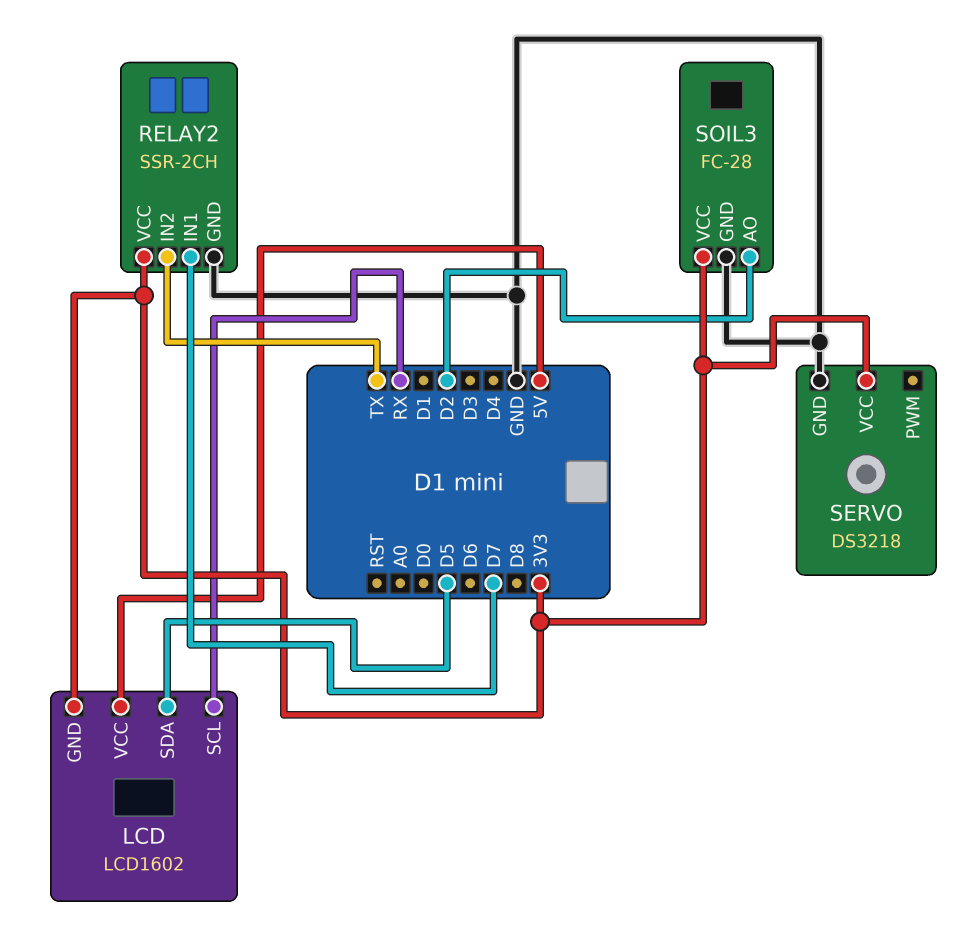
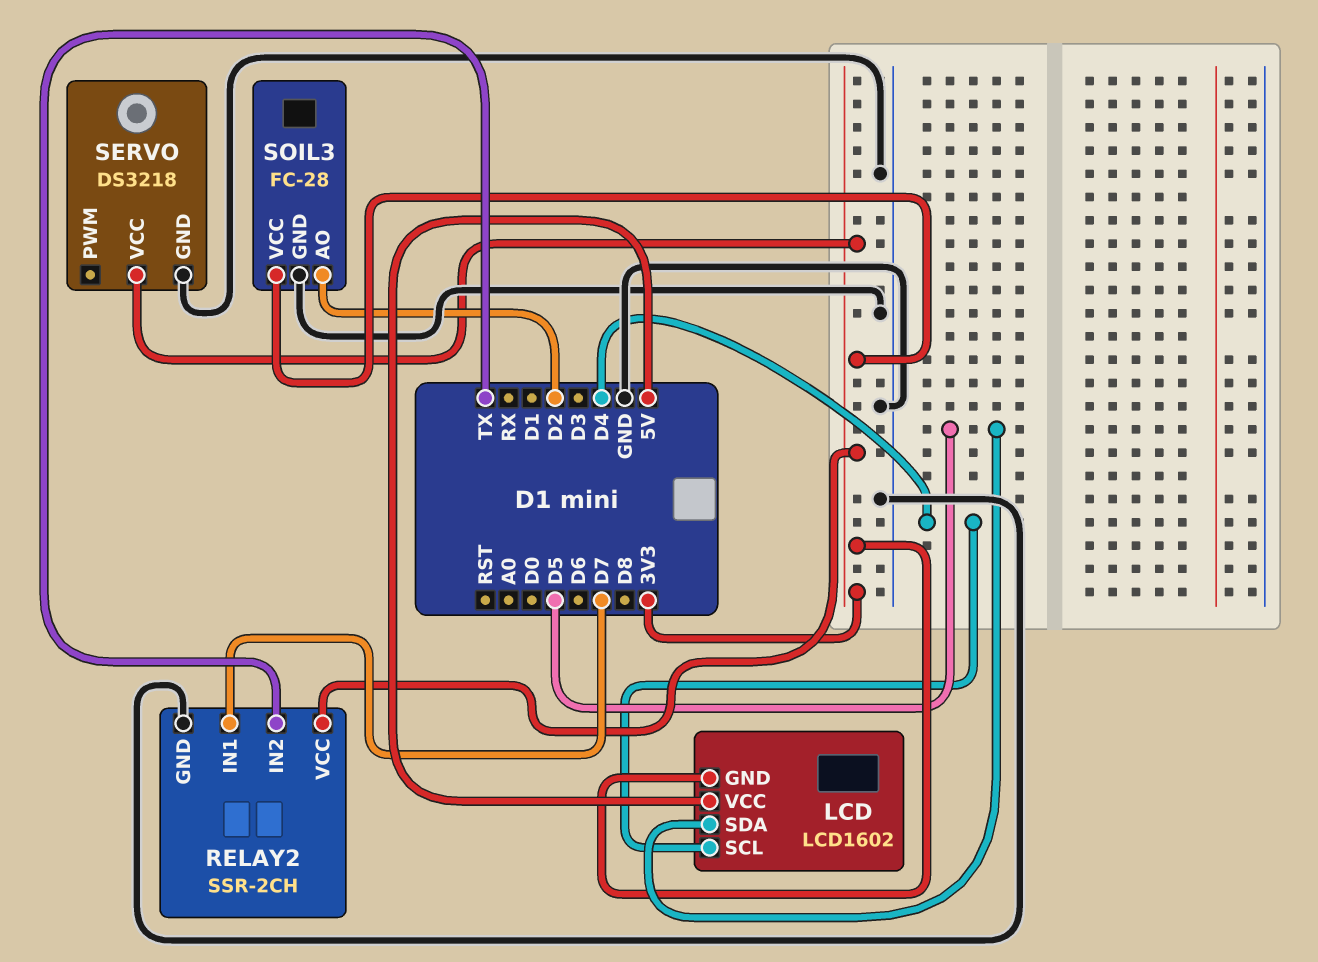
LCD pin SCL: RX -> D4

